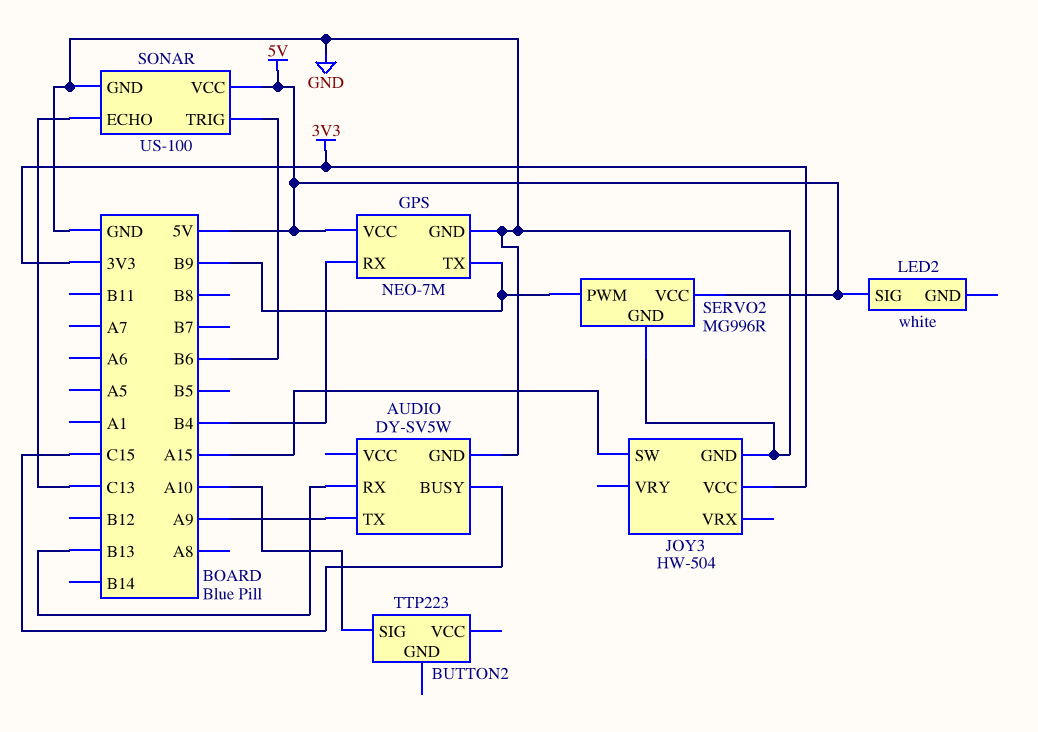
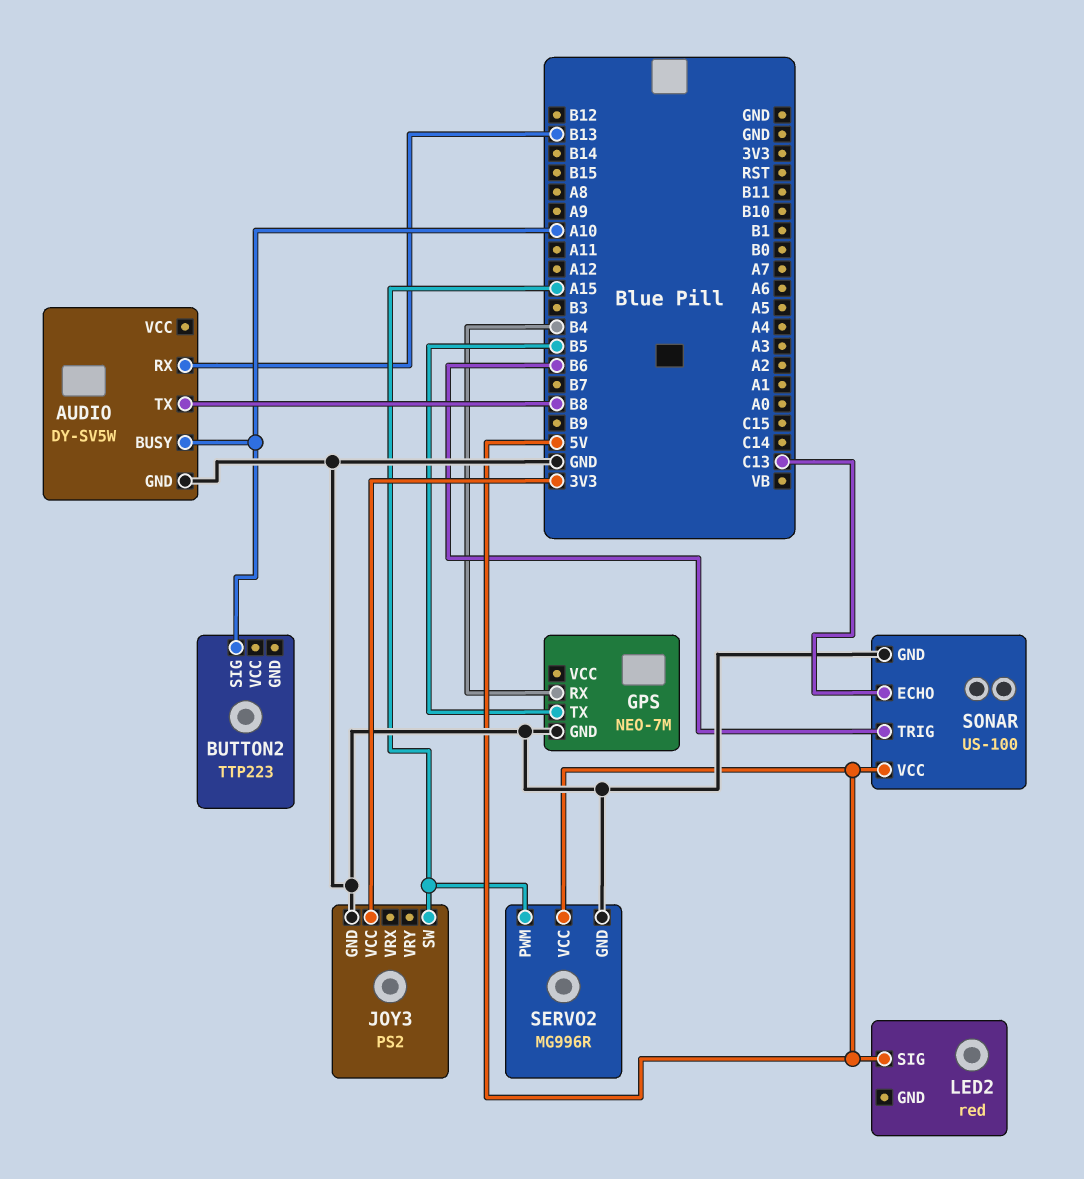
AUDIO pin BUSY: C15 -> A10
AUDIO pin TX: A9 -> B8
GPS pin TX: B9 -> B5
GPS pin VCC: 5V -> none
JOY3: HW-504 -> PS2
LED2: white -> red
SERVO2 pin PWM: B9 -> A15

